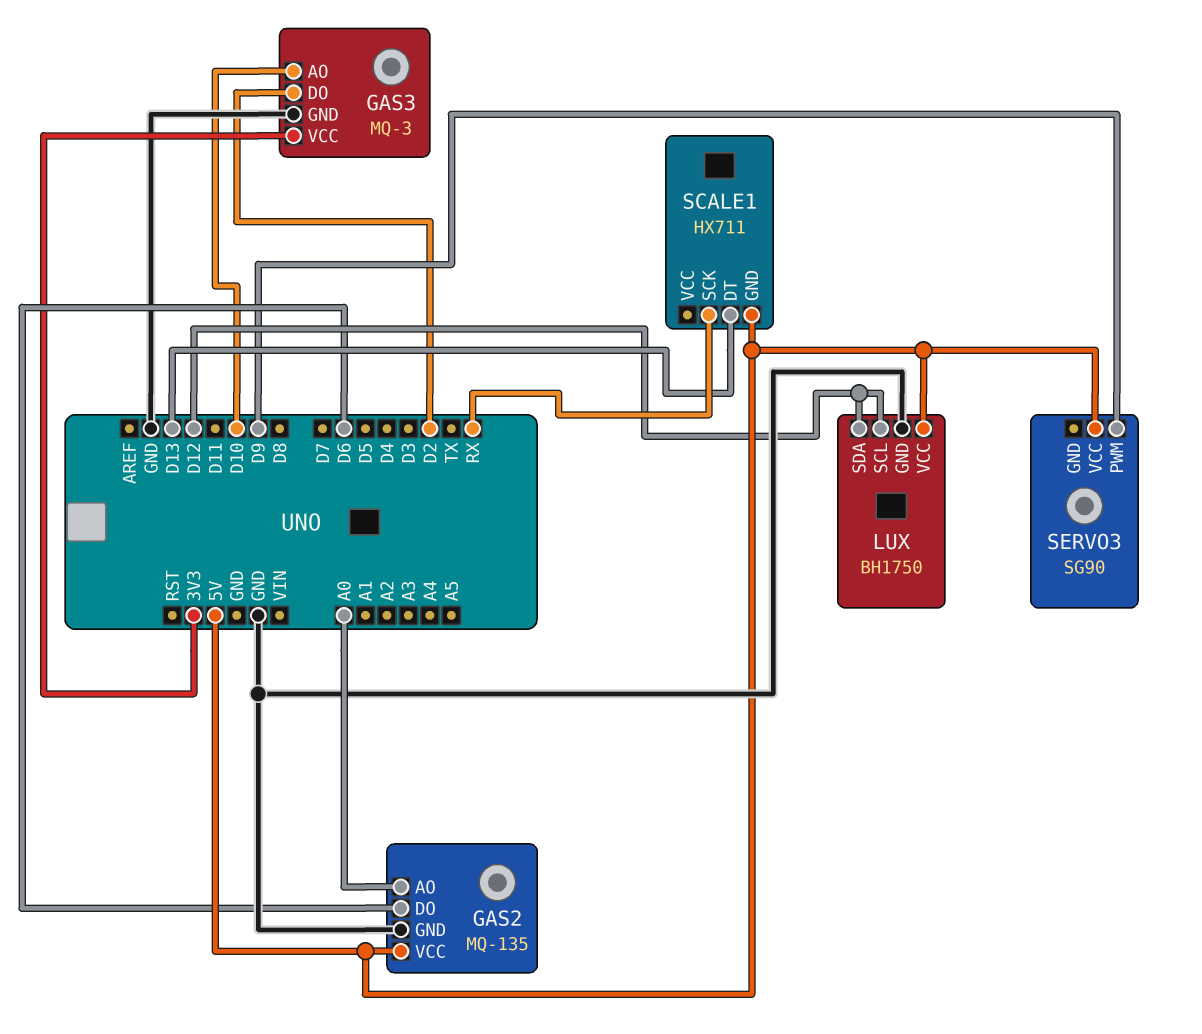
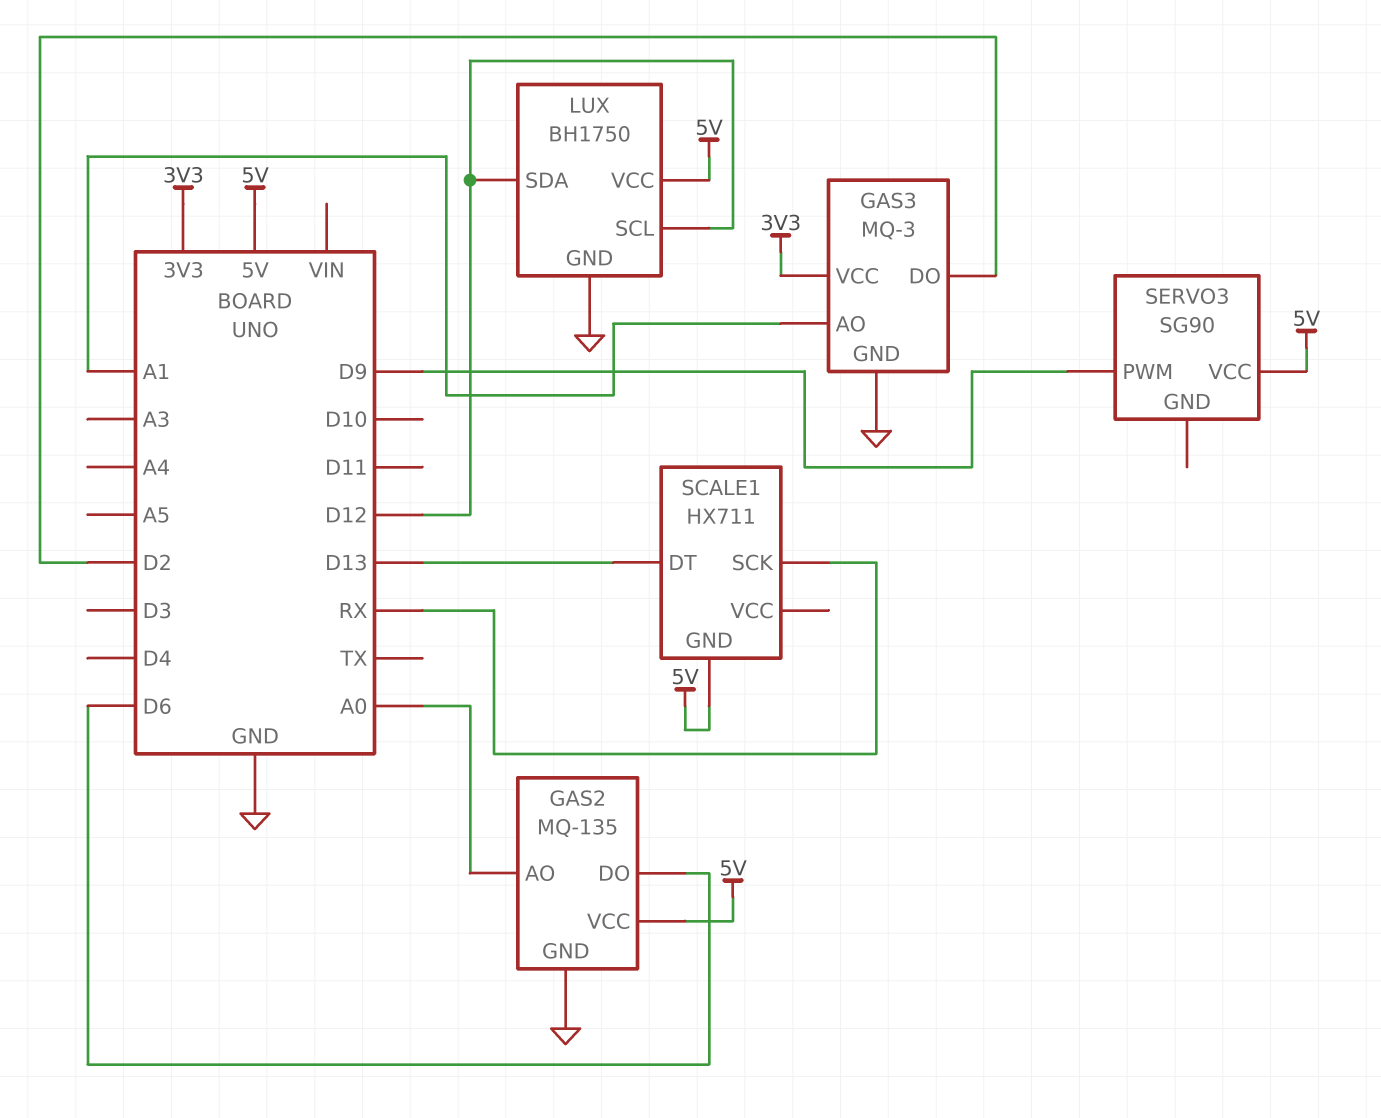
GAS3 pin AO: D10 -> A1

